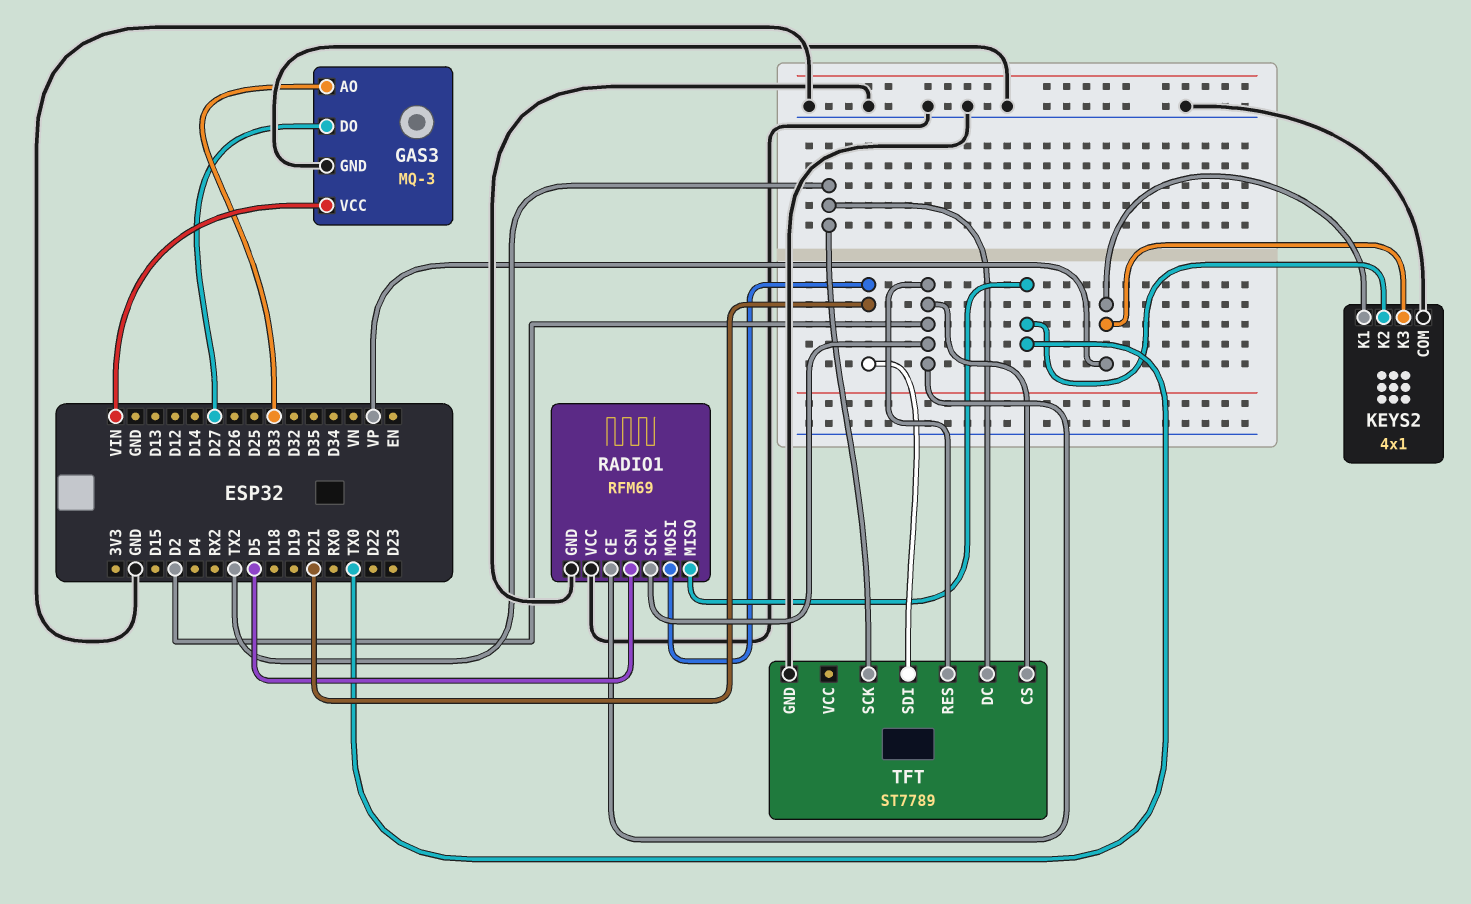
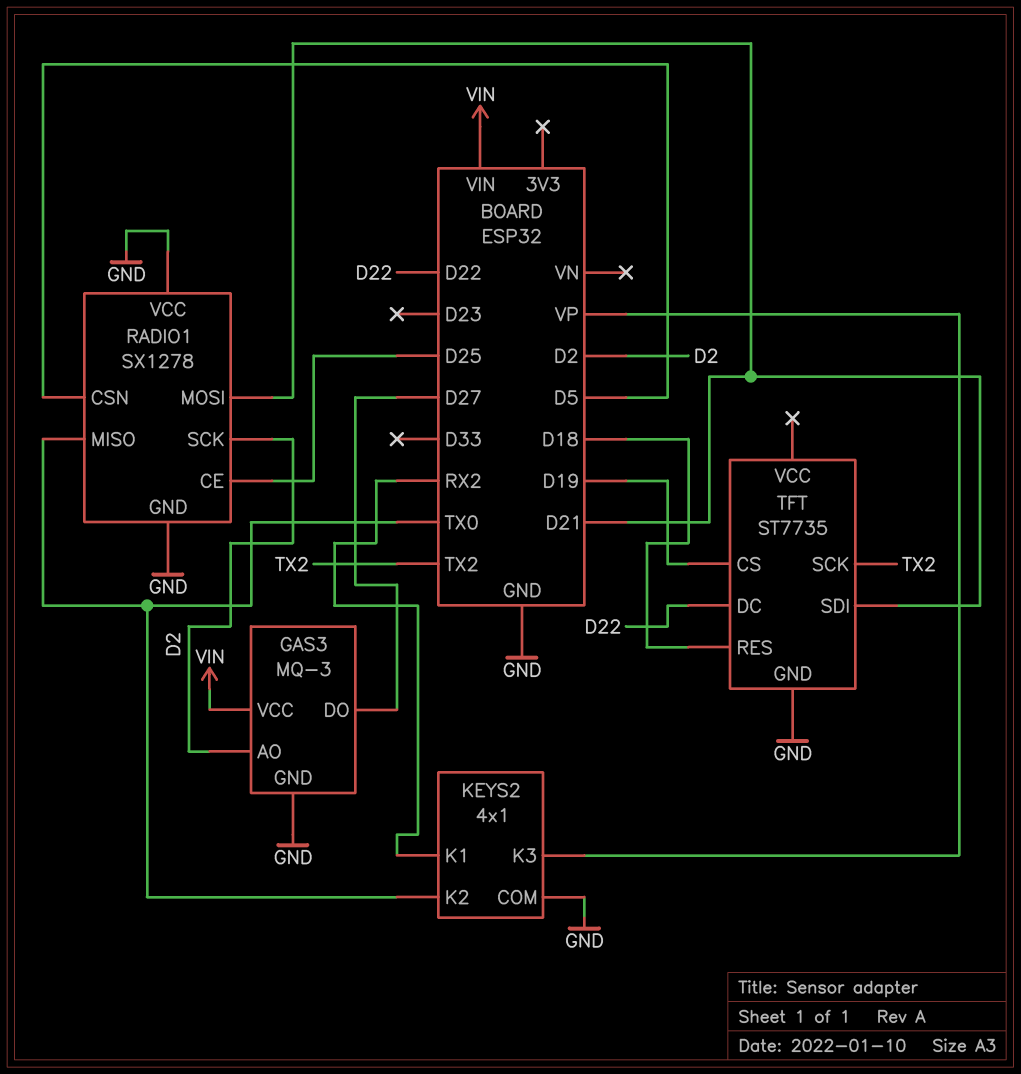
GAS3 pin AO: D33 -> D2
KEYS2 pin K1: VP -> RX2
RADIO1: RFM69 -> SX1278
RADIO1 pin CE: D2 -> D25
TFT: ST7789 -> ST7735
TFT pin CS: D2 -> D19
TFT pin DC: TX2 -> D22
TFT pin RES: D2 -> D18

